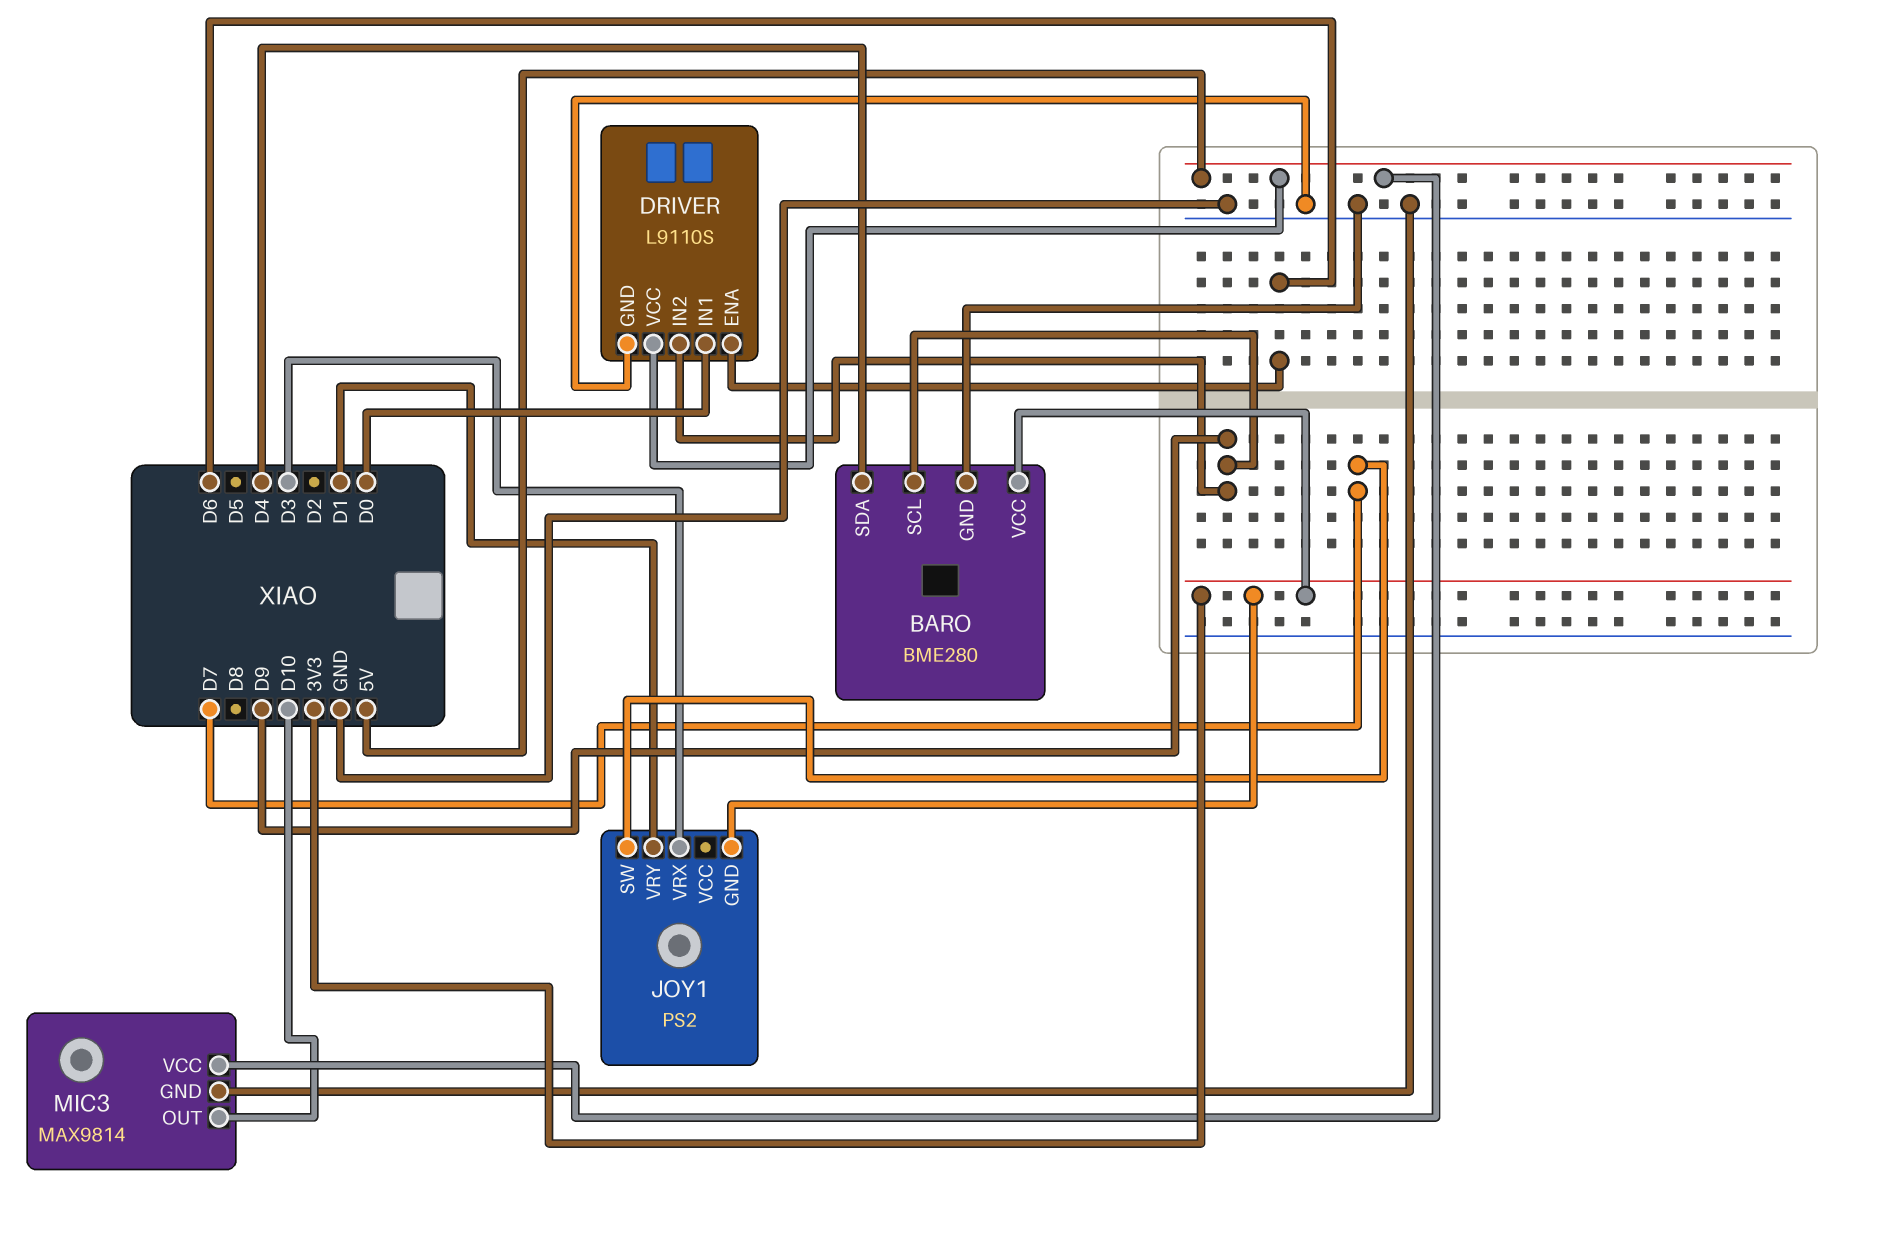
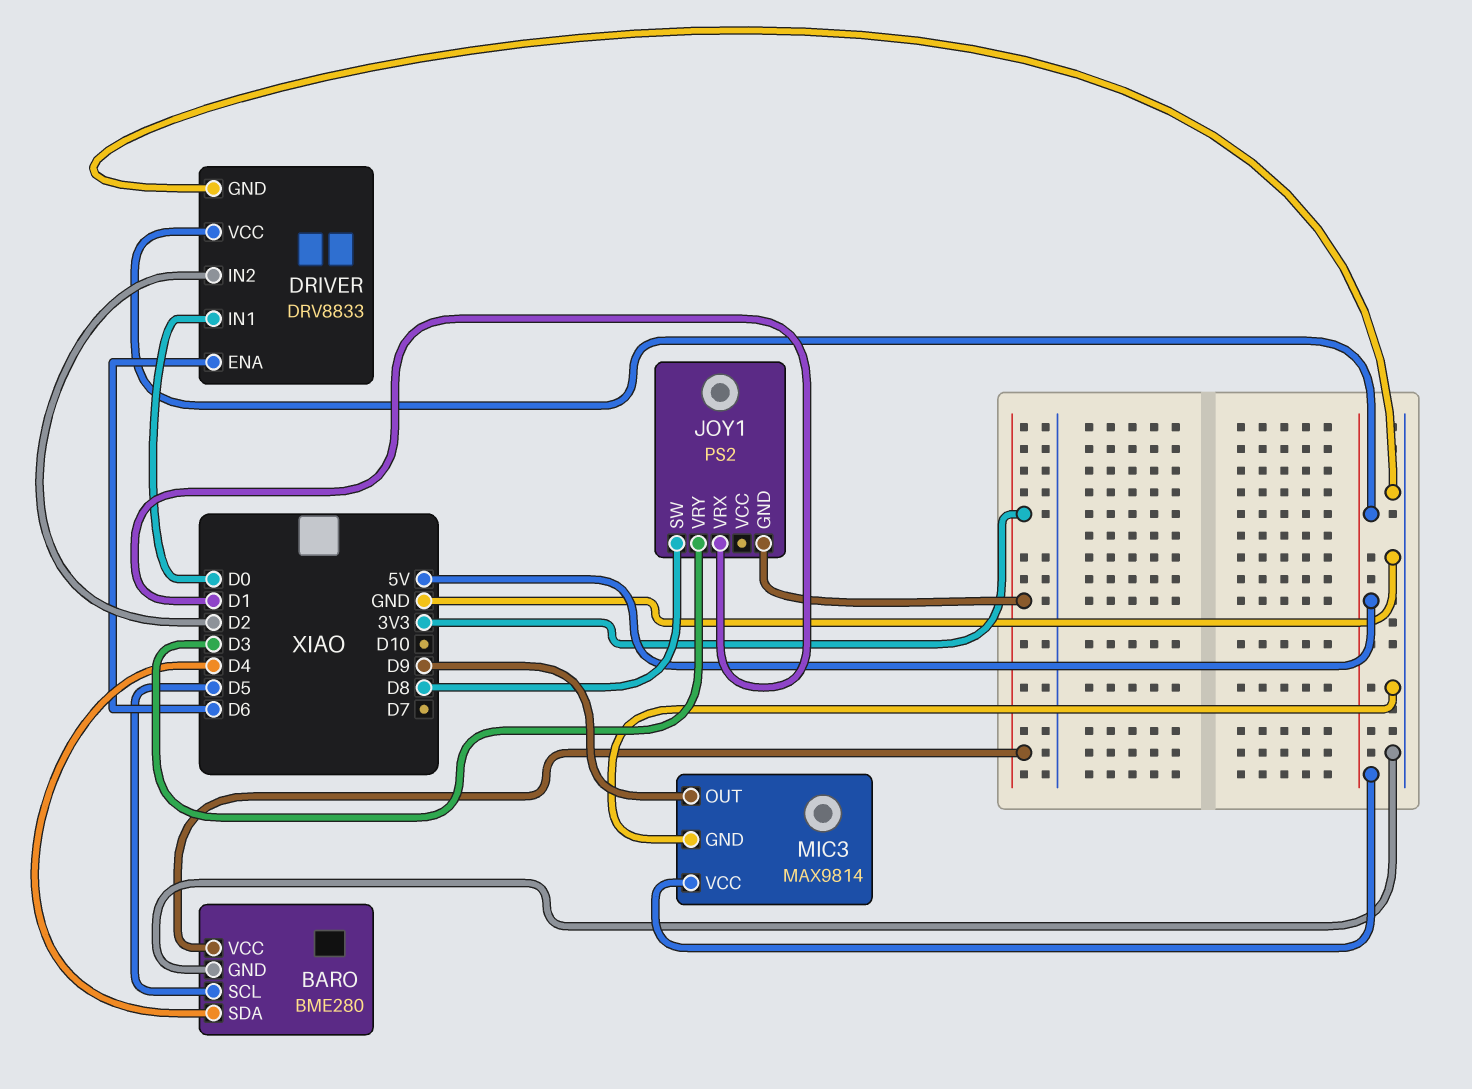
BARO pin SCL: D9 -> D5
DRIVER: L9110S -> DRV8833
DRIVER pin IN2: D9 -> D2
JOY1 pin SW: D7 -> D8
JOY1 pin VRX: D3 -> D1
JOY1 pin VRY: D1 -> D3
MIC3 pin OUT: D10 -> D9

